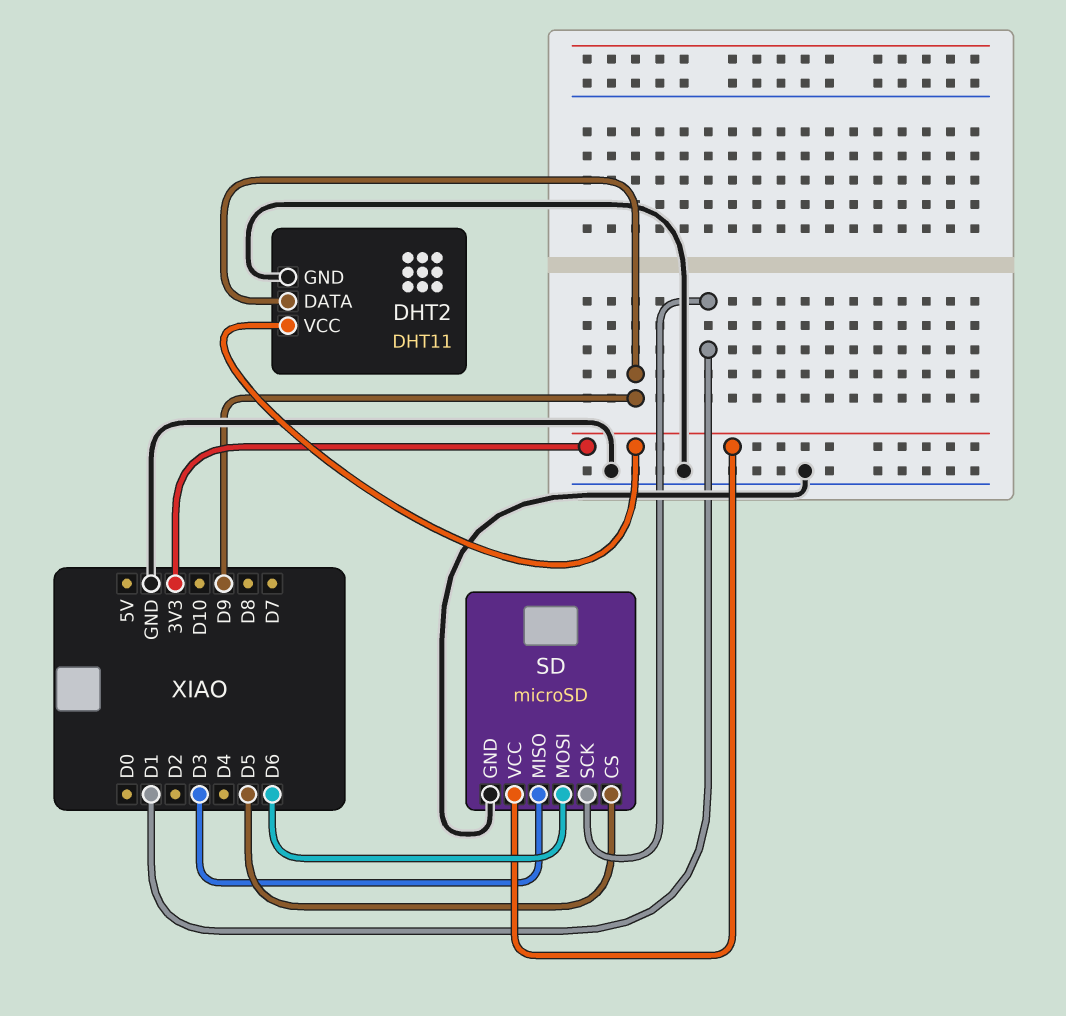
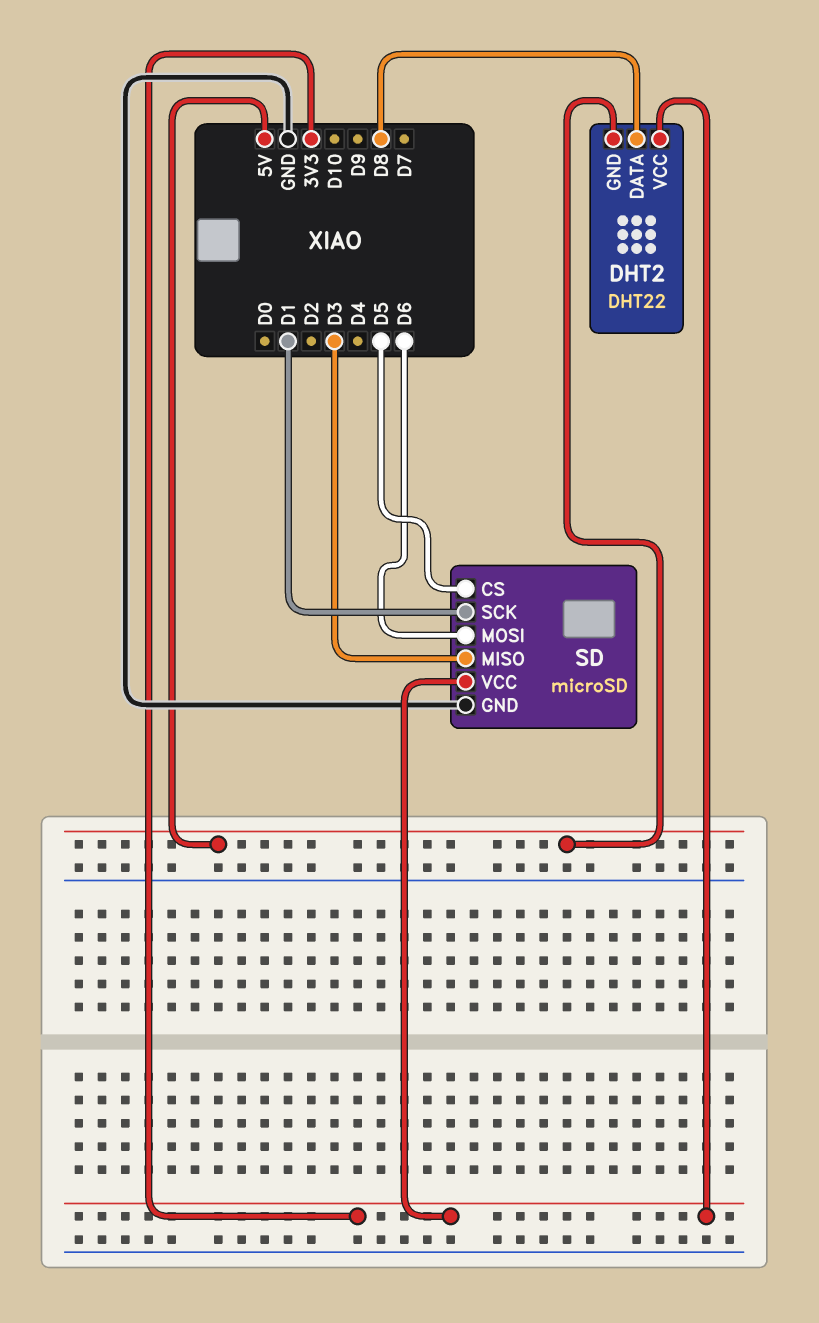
DHT2: DHT11 -> DHT22
DHT2 pin DATA: D9 -> D8
DHT2 pin GND: GND -> 5V

